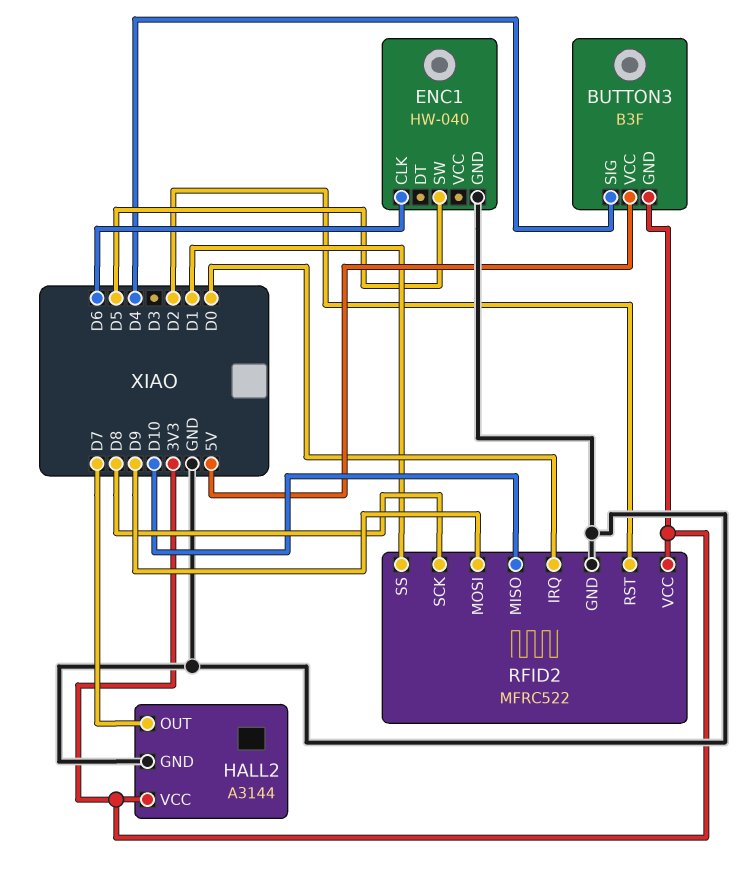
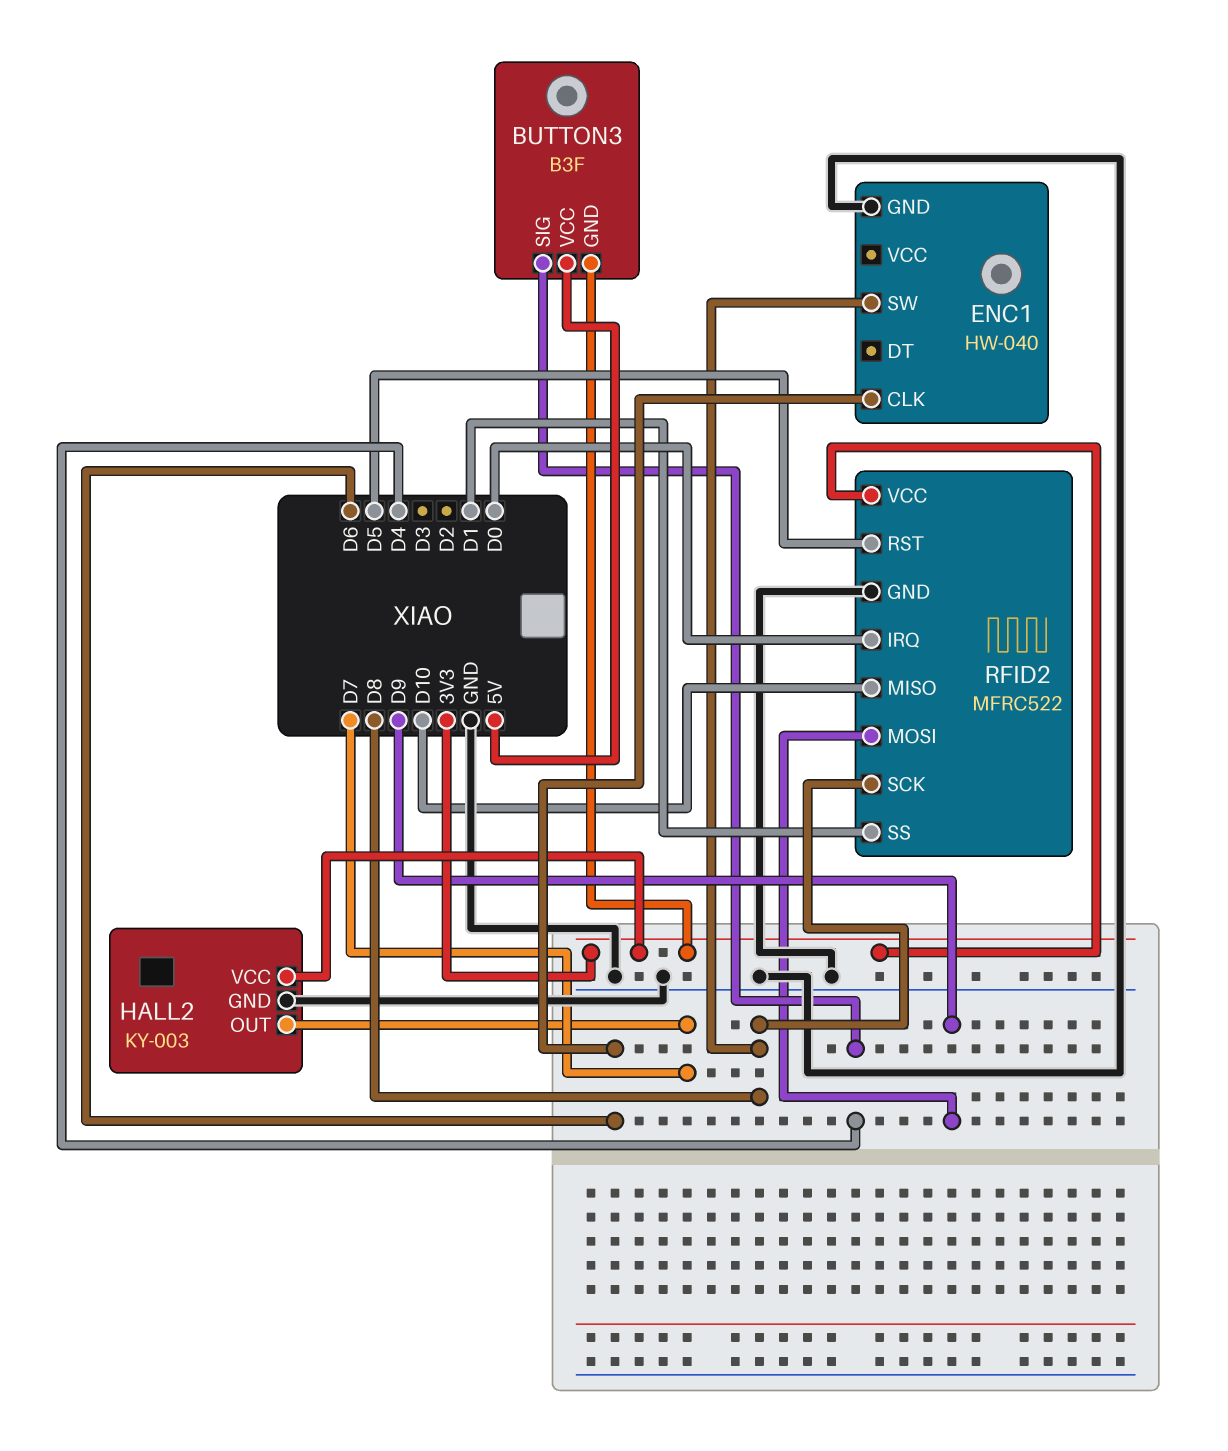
ENC1 pin SW: D5 -> D8
HALL2: A3144 -> KY-003
RFID2 pin RST: D2 -> D5

